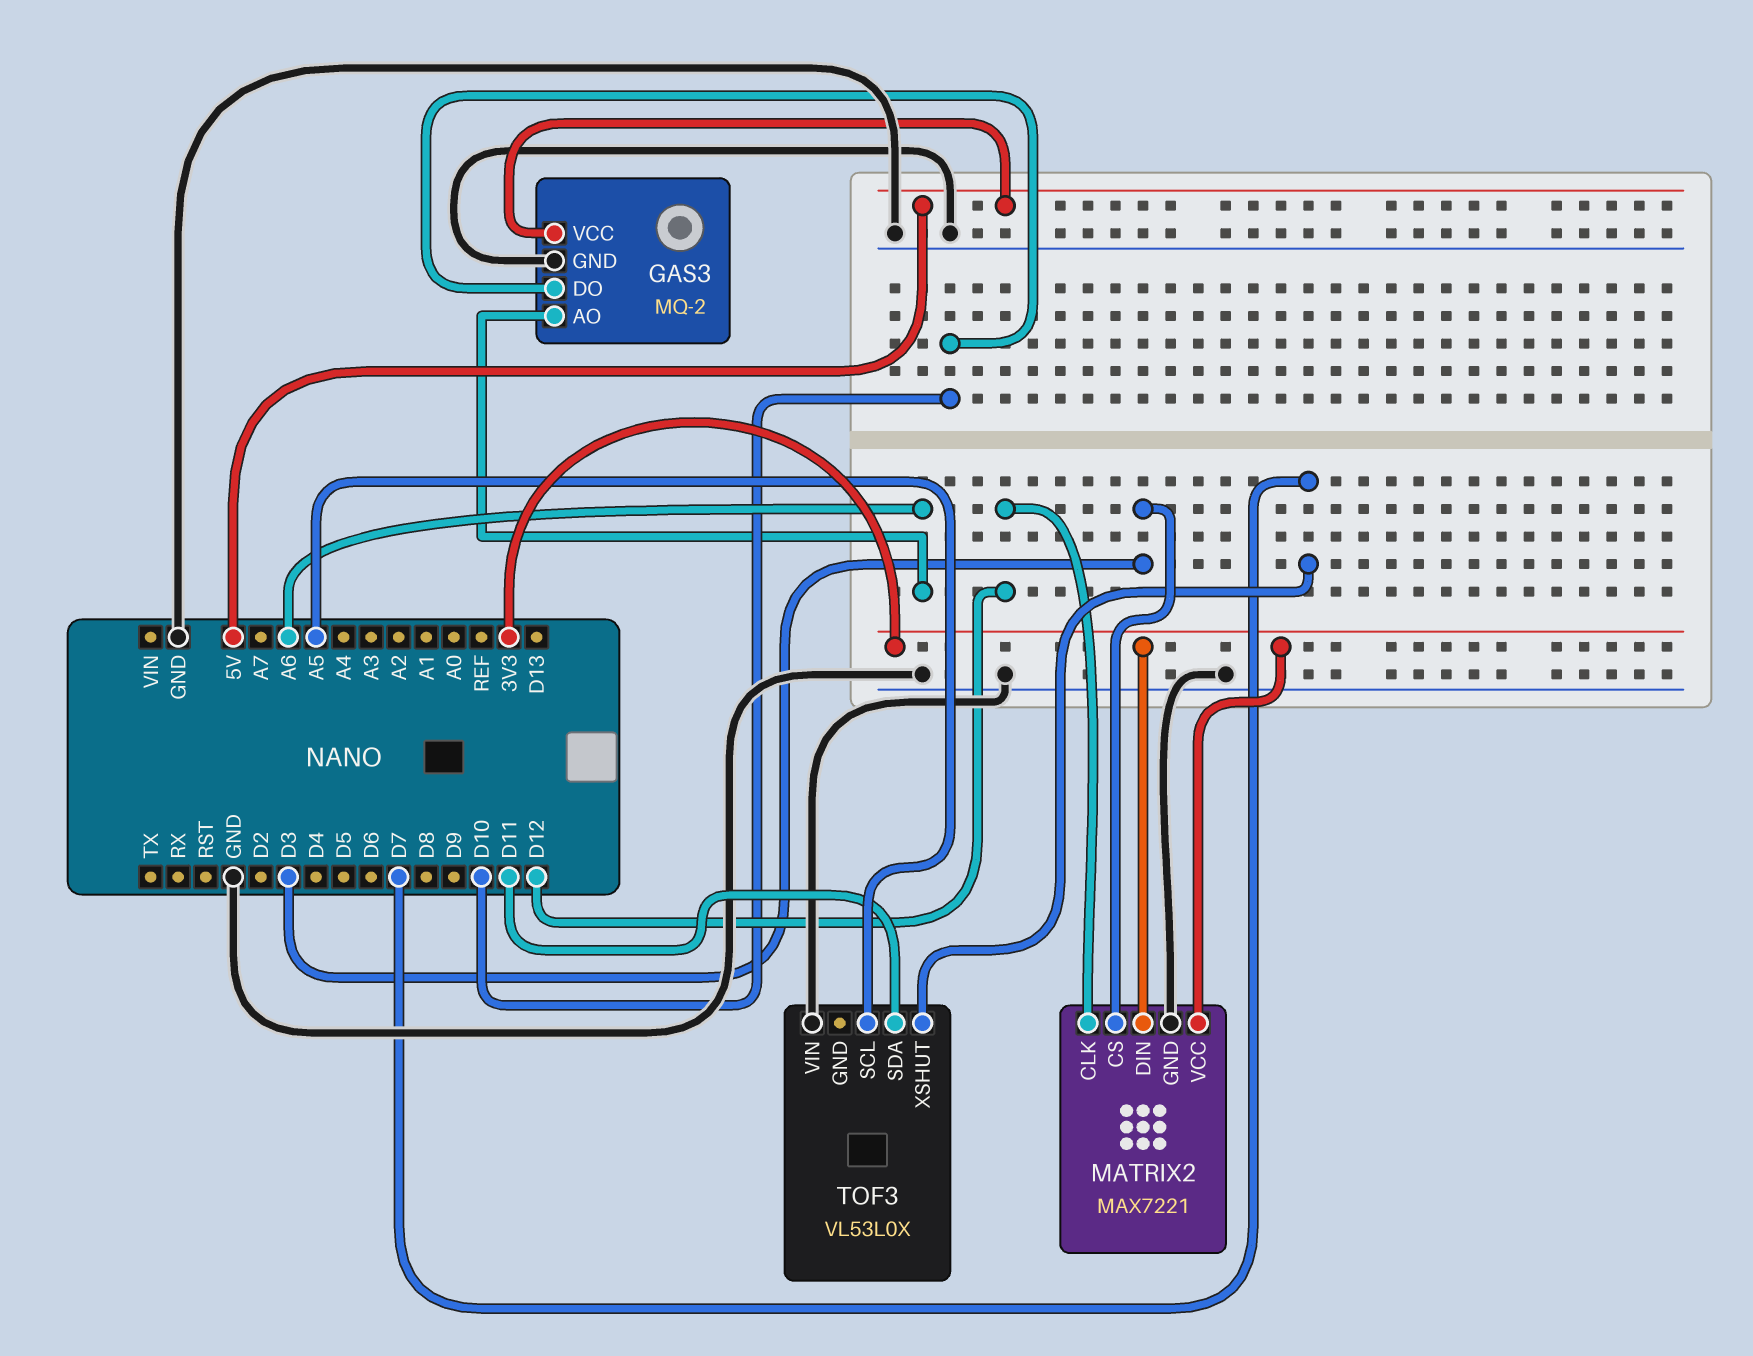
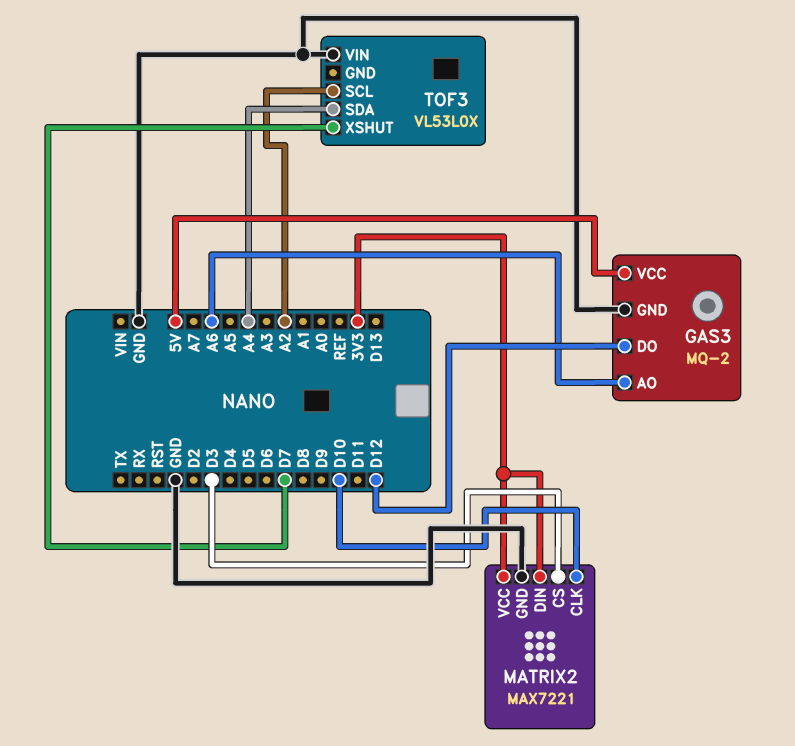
GAS3 pin DO: D10 -> D12
MATRIX2 pin CLK: D12 -> D10
TOF3 pin SCL: A5 -> A2
TOF3 pin SDA: D11 -> A4

